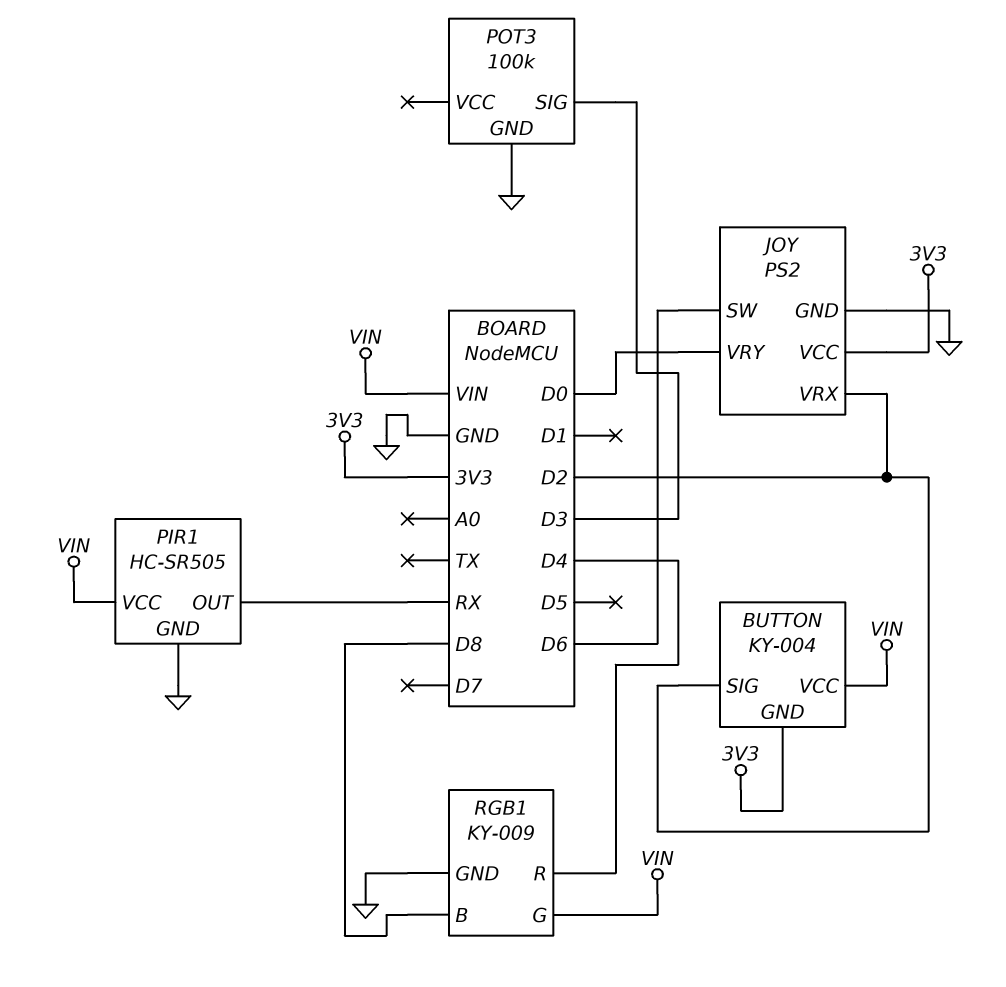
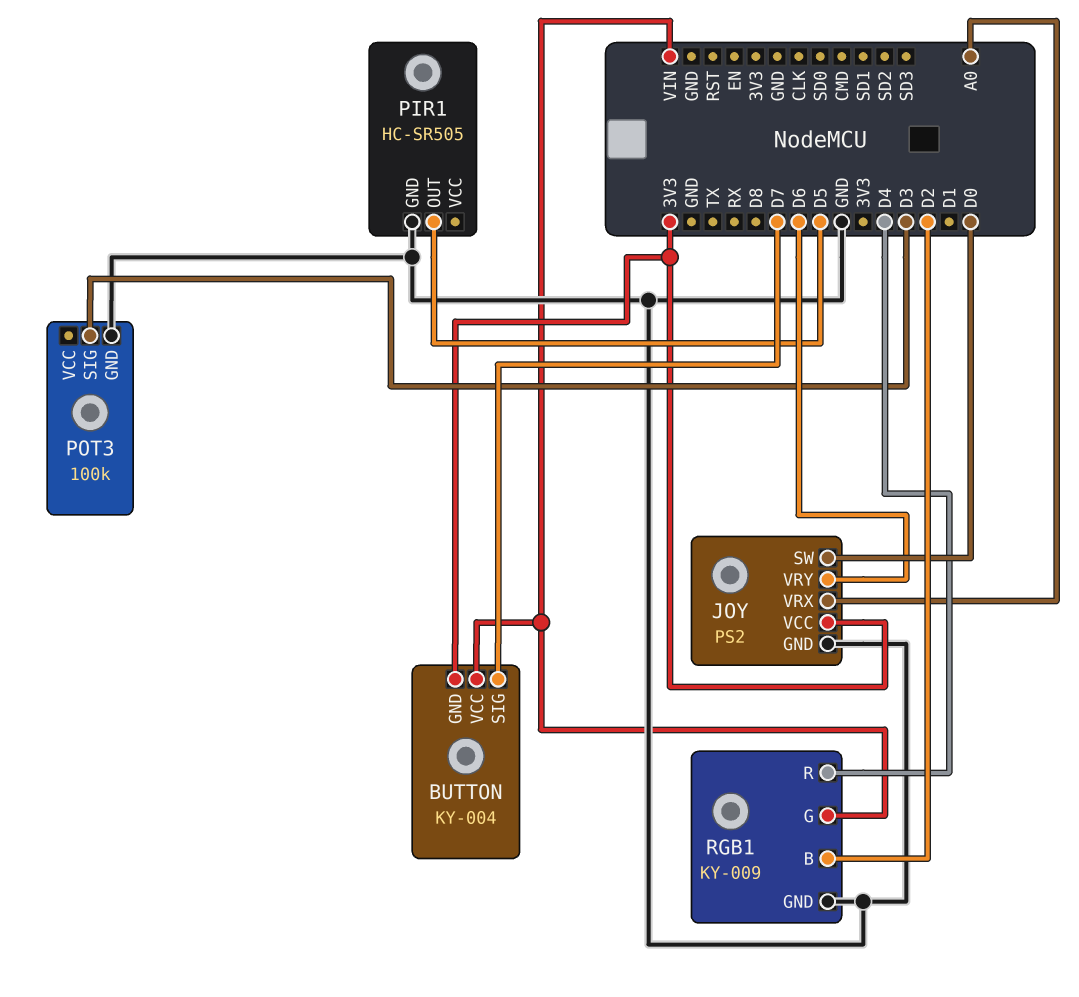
BUTTON pin SIG: D2 -> D7
JOY pin SW: D6 -> D0
JOY pin VRX: D2 -> A0
JOY pin VRY: D0 -> D6
PIR1 pin OUT: RX -> D5
PIR1 pin VCC: VIN -> none
RGB1 pin B: D8 -> D2

